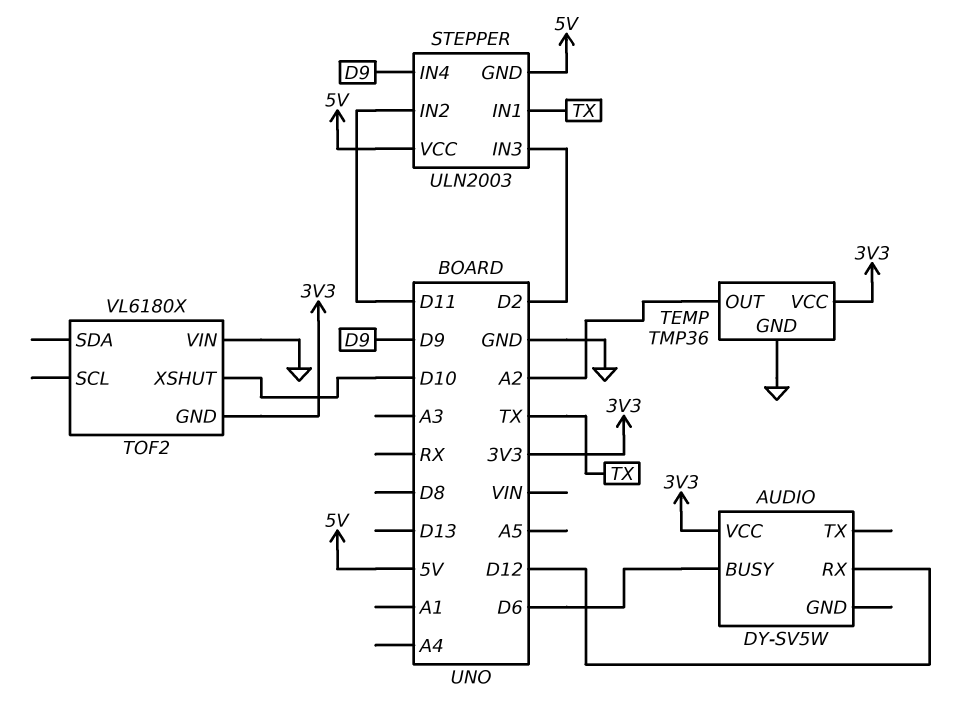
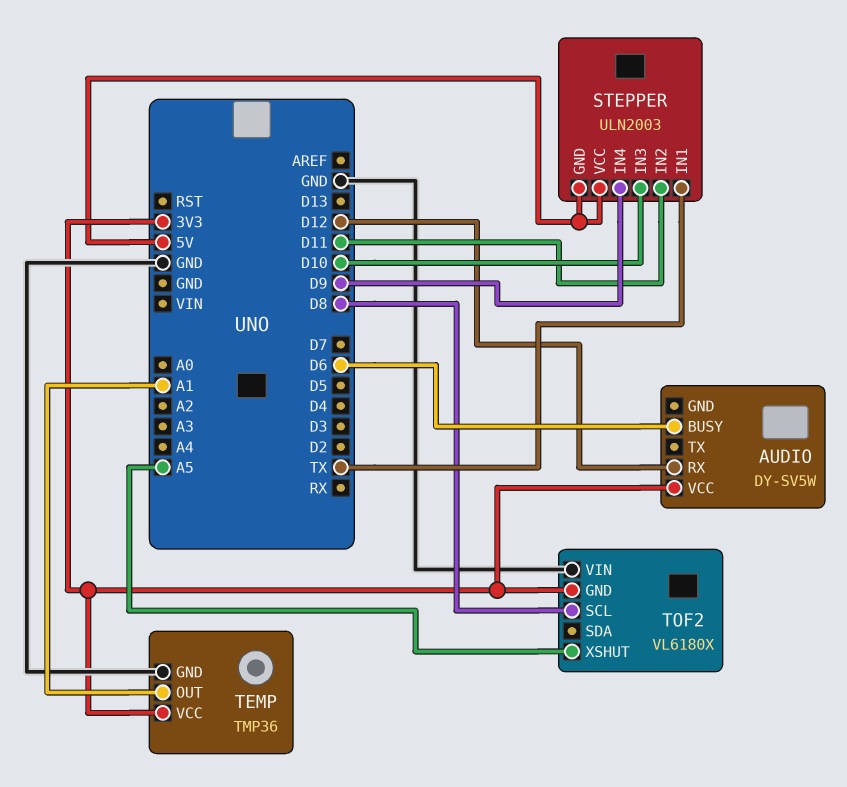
STEPPER pin IN3: D2 -> D10
TEMP pin OUT: A2 -> A1
TOF2 pin SCL: none -> D8
TOF2 pin XSHUT: D10 -> A5

